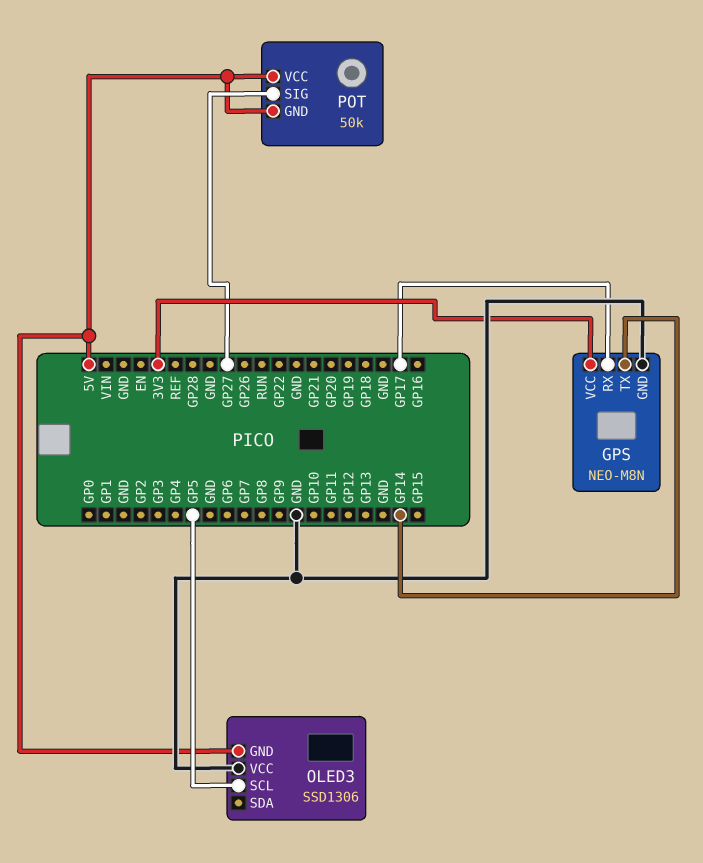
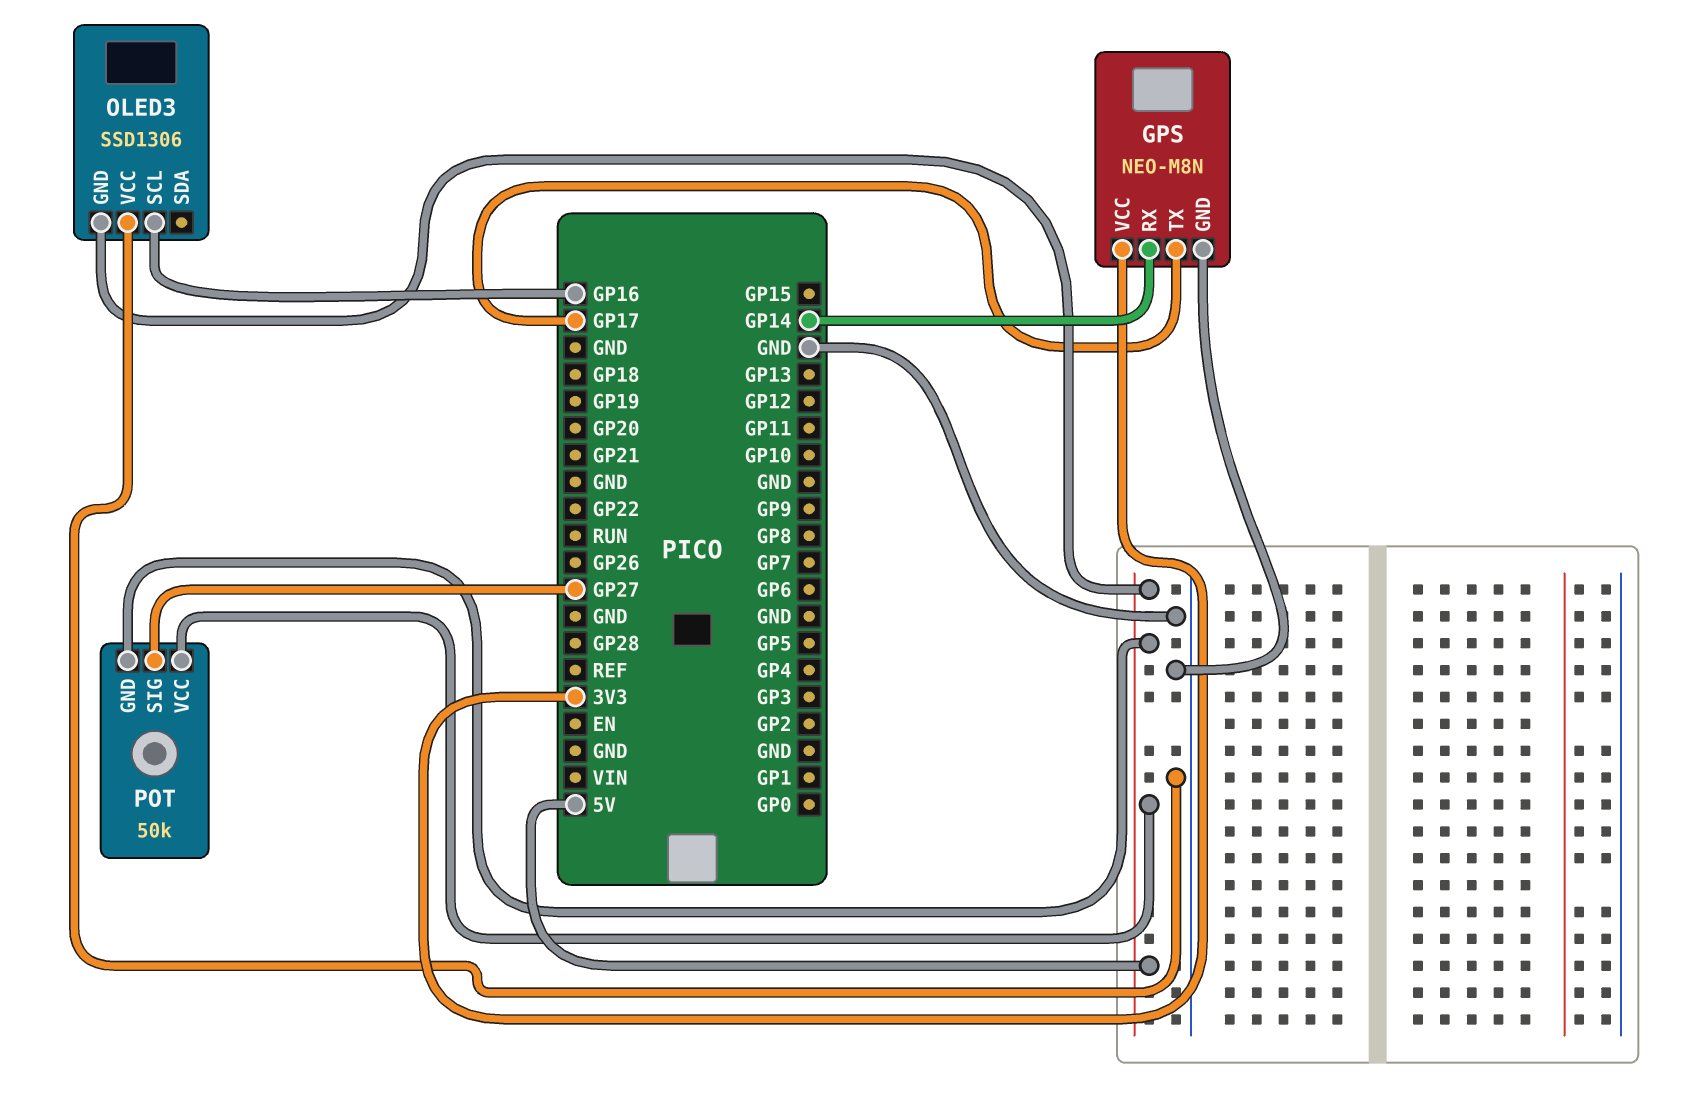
GPS pin RX: GP17 -> GP14
GPS pin TX: GP14 -> GP17
OLED3 pin SCL: GP5 -> GP16

